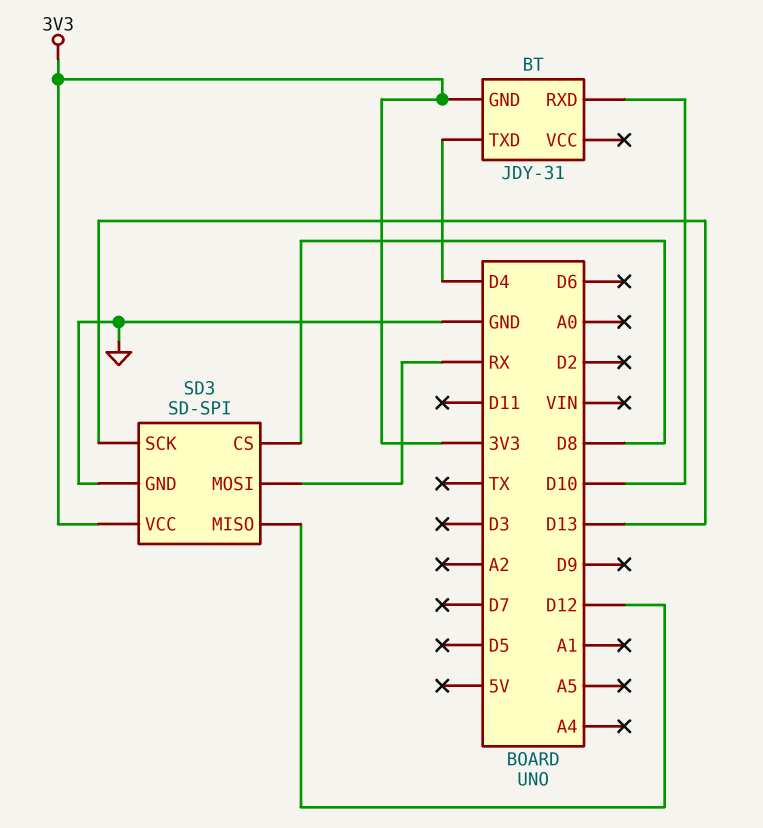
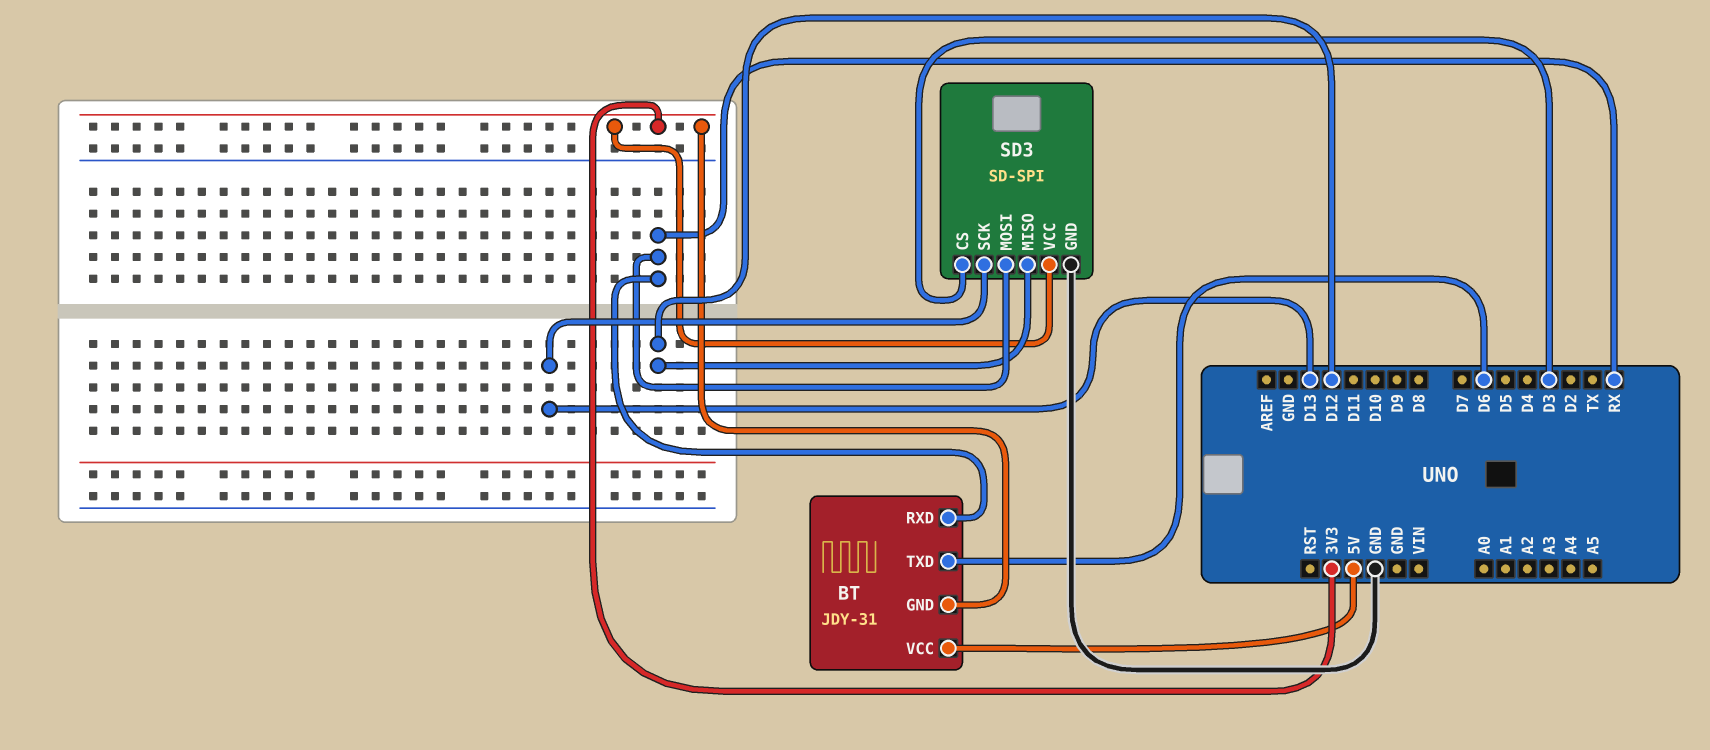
BT pin RXD: D10 -> RX
BT pin TXD: D4 -> D6
BT pin VCC: none -> 5V
SD3 pin CS: D8 -> D3

